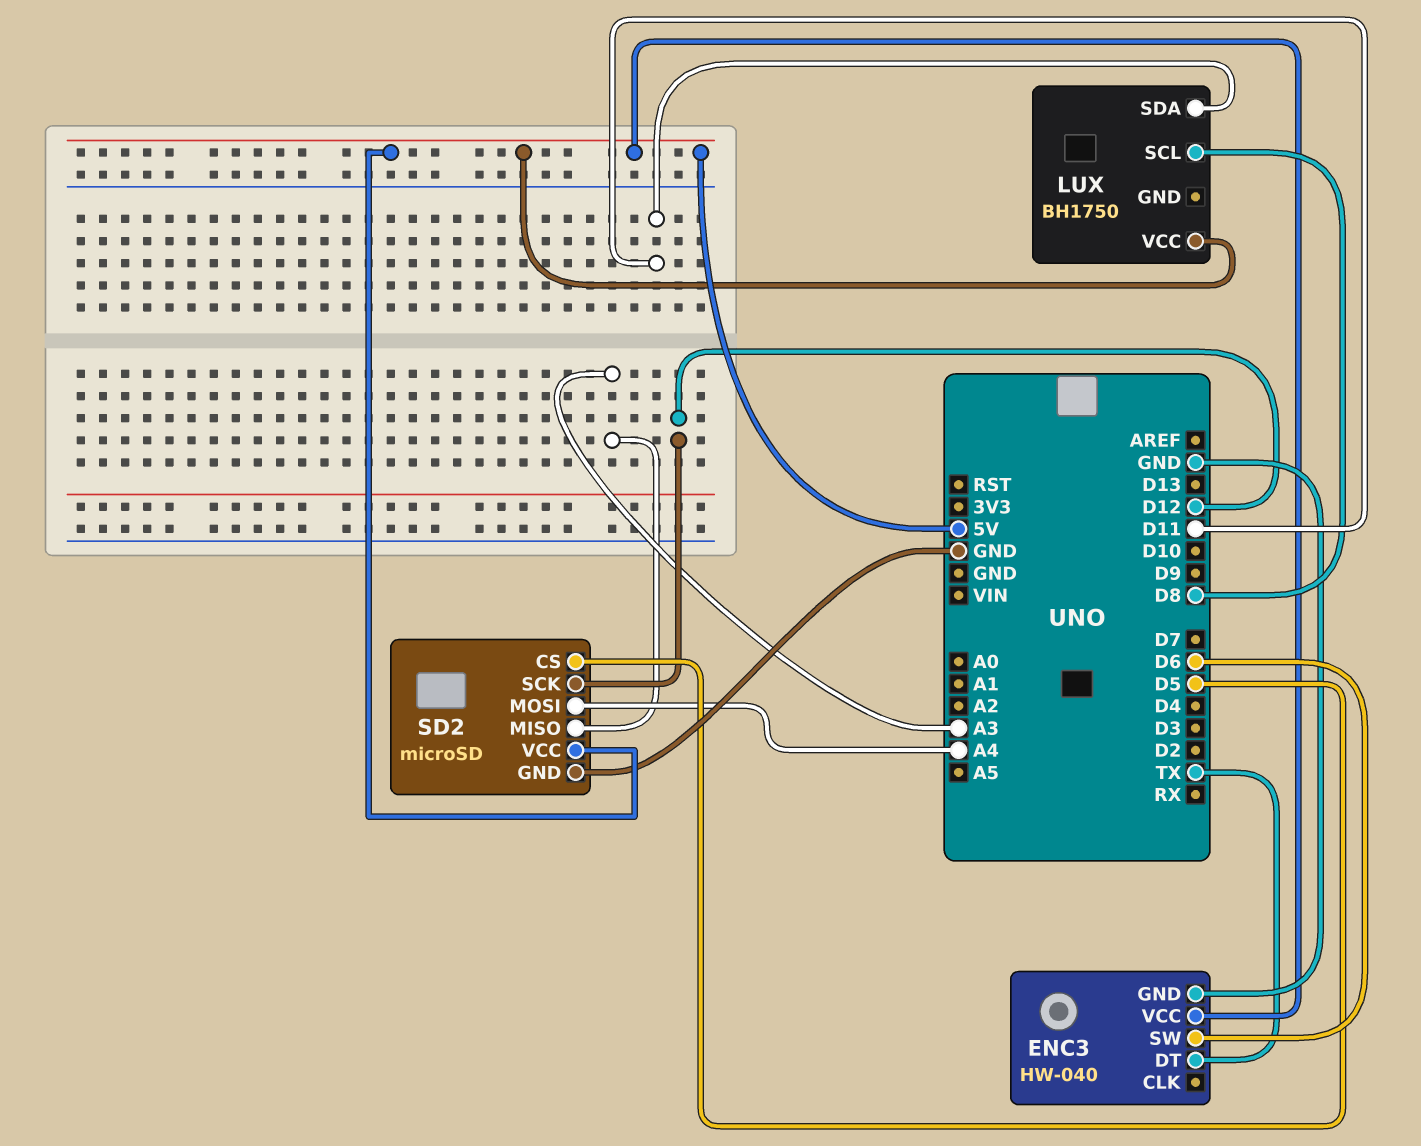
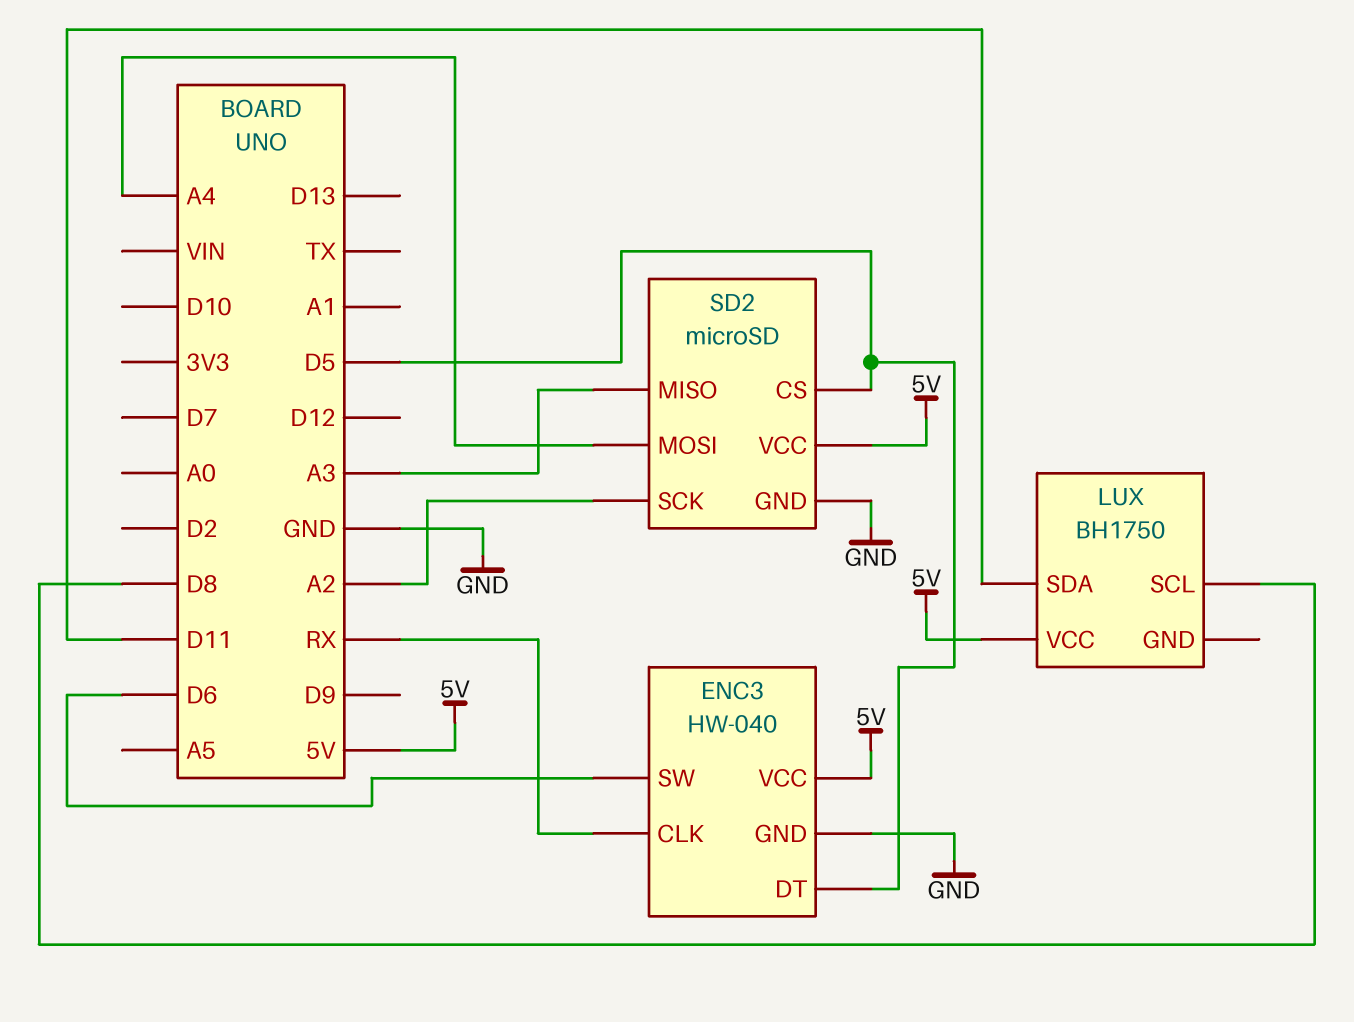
ENC3 pin CLK: none -> RX
ENC3 pin DT: TX -> D5
SD2 pin SCK: D12 -> A2

